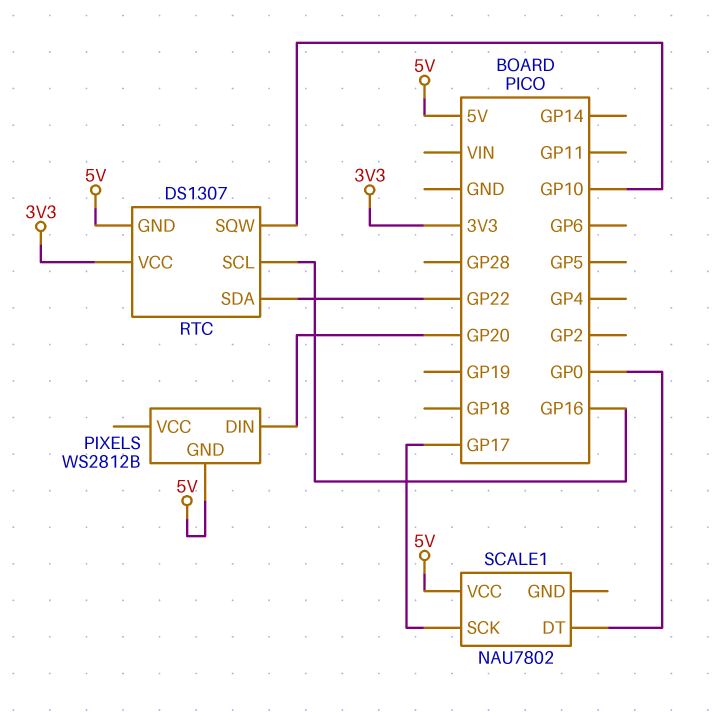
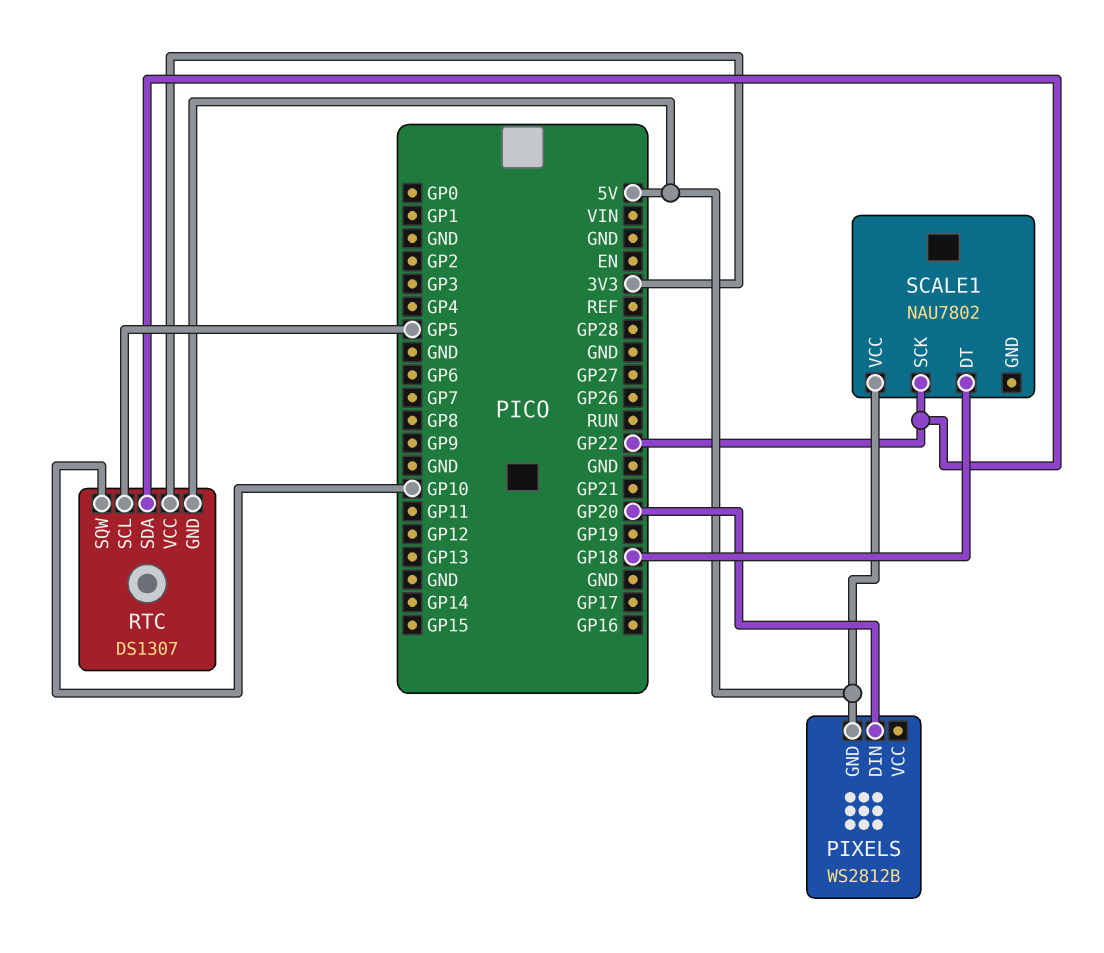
RTC pin SCL: GP16 -> GP5
SCALE1 pin DT: GP0 -> GP18
SCALE1 pin SCK: GP17 -> GP22

